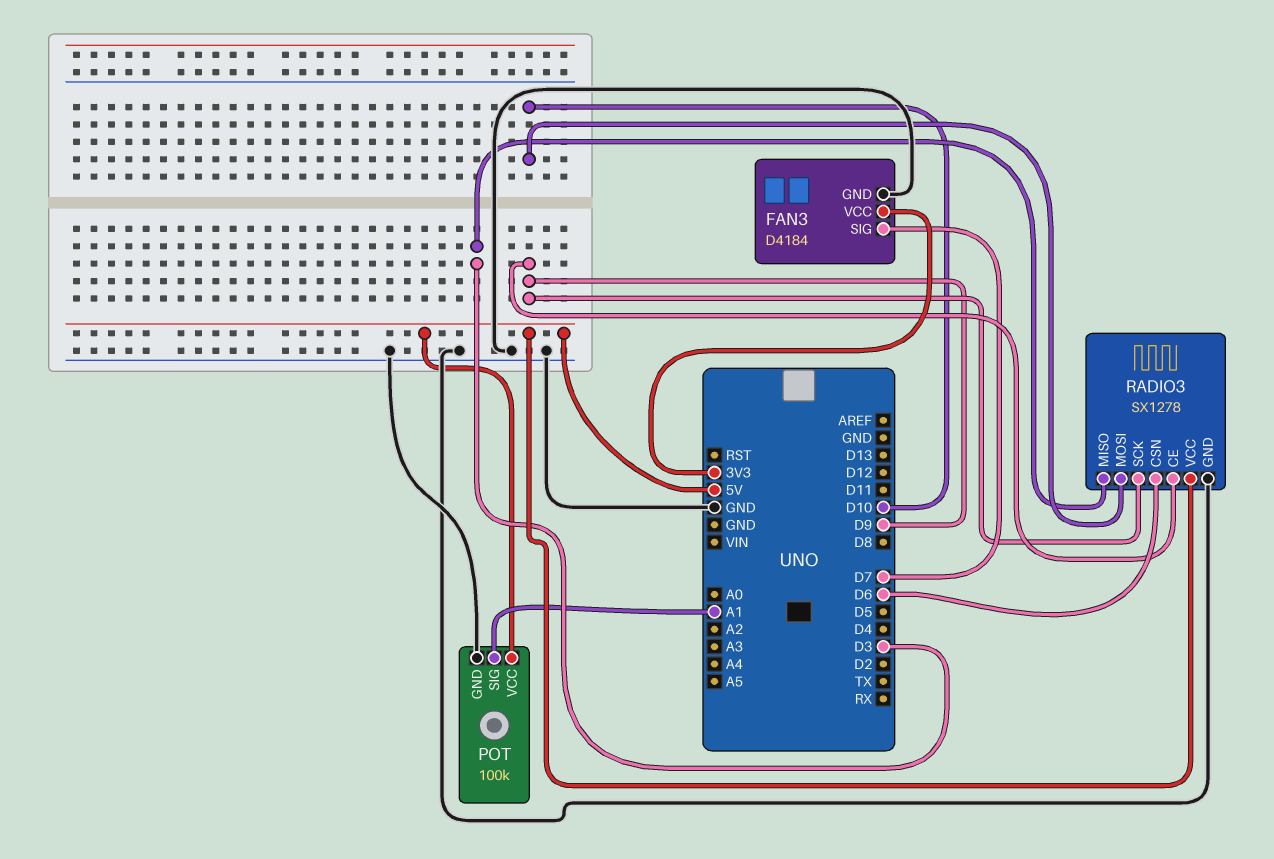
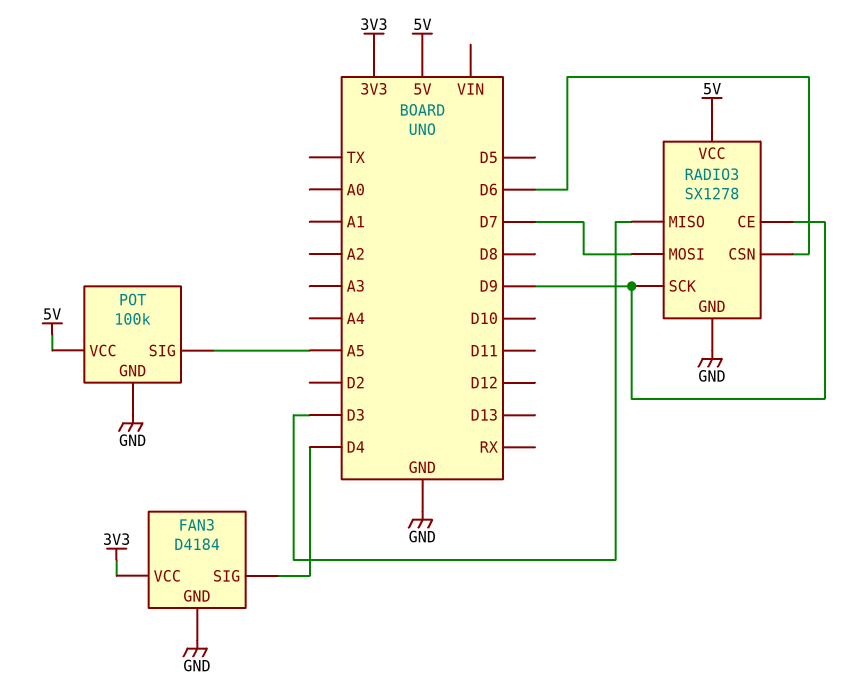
FAN3 pin SIG: D7 -> D4
POT pin SIG: A1 -> A5
RADIO3 pin MOSI: D10 -> D7

